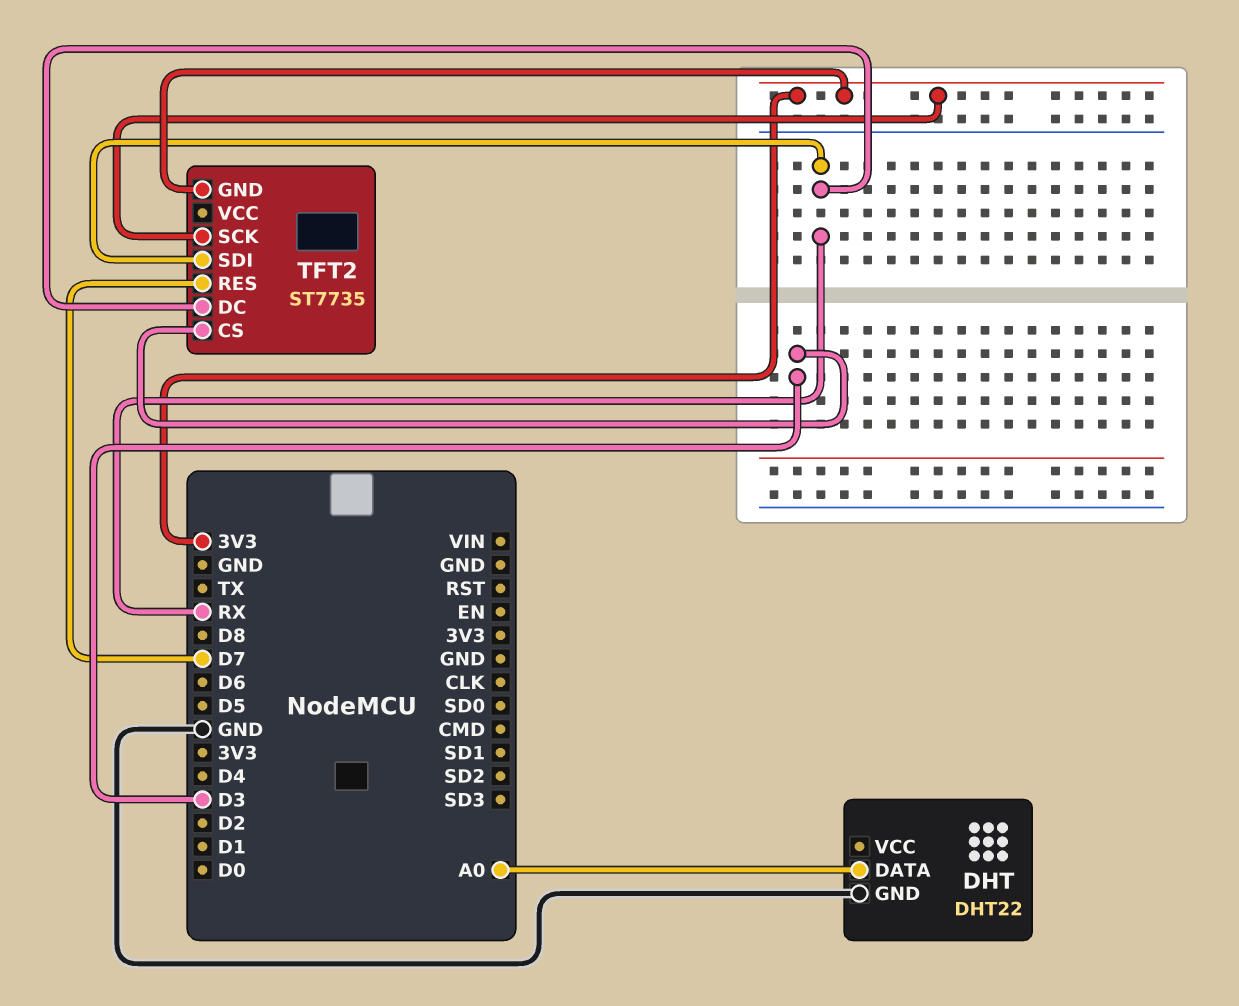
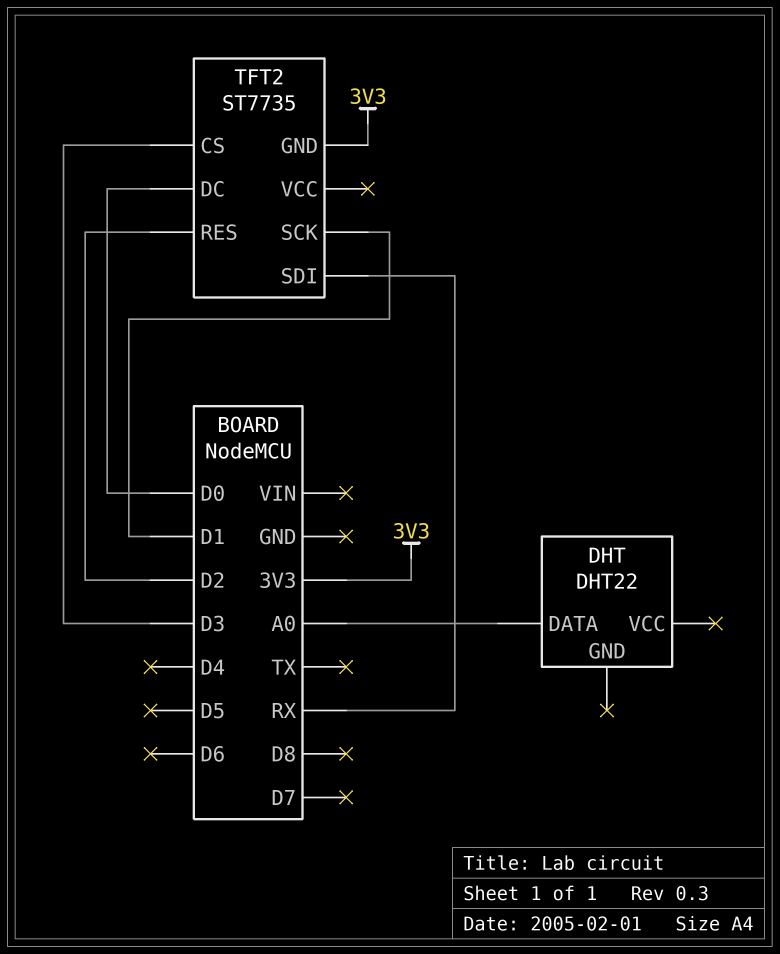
DHT pin GND: GND -> none
TFT2 pin DC: RX -> D0
TFT2 pin RES: D7 -> D2
TFT2 pin SCK: 3V3 -> D1

